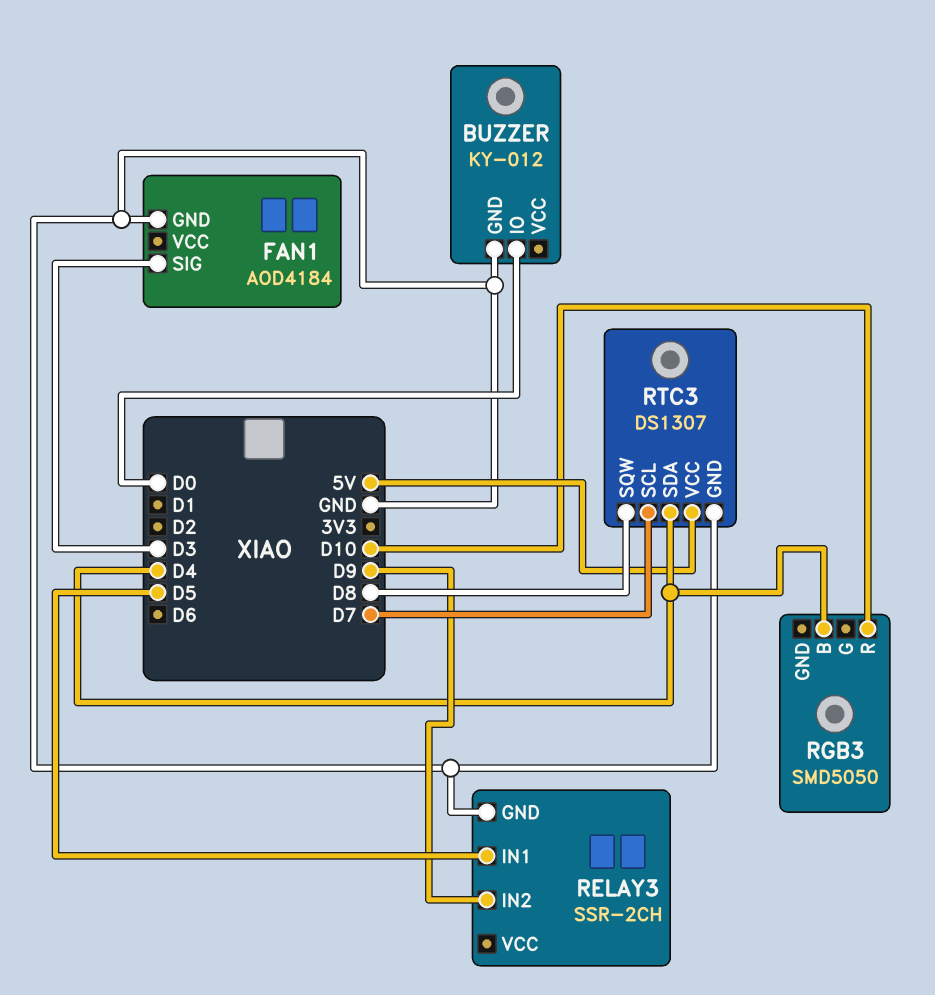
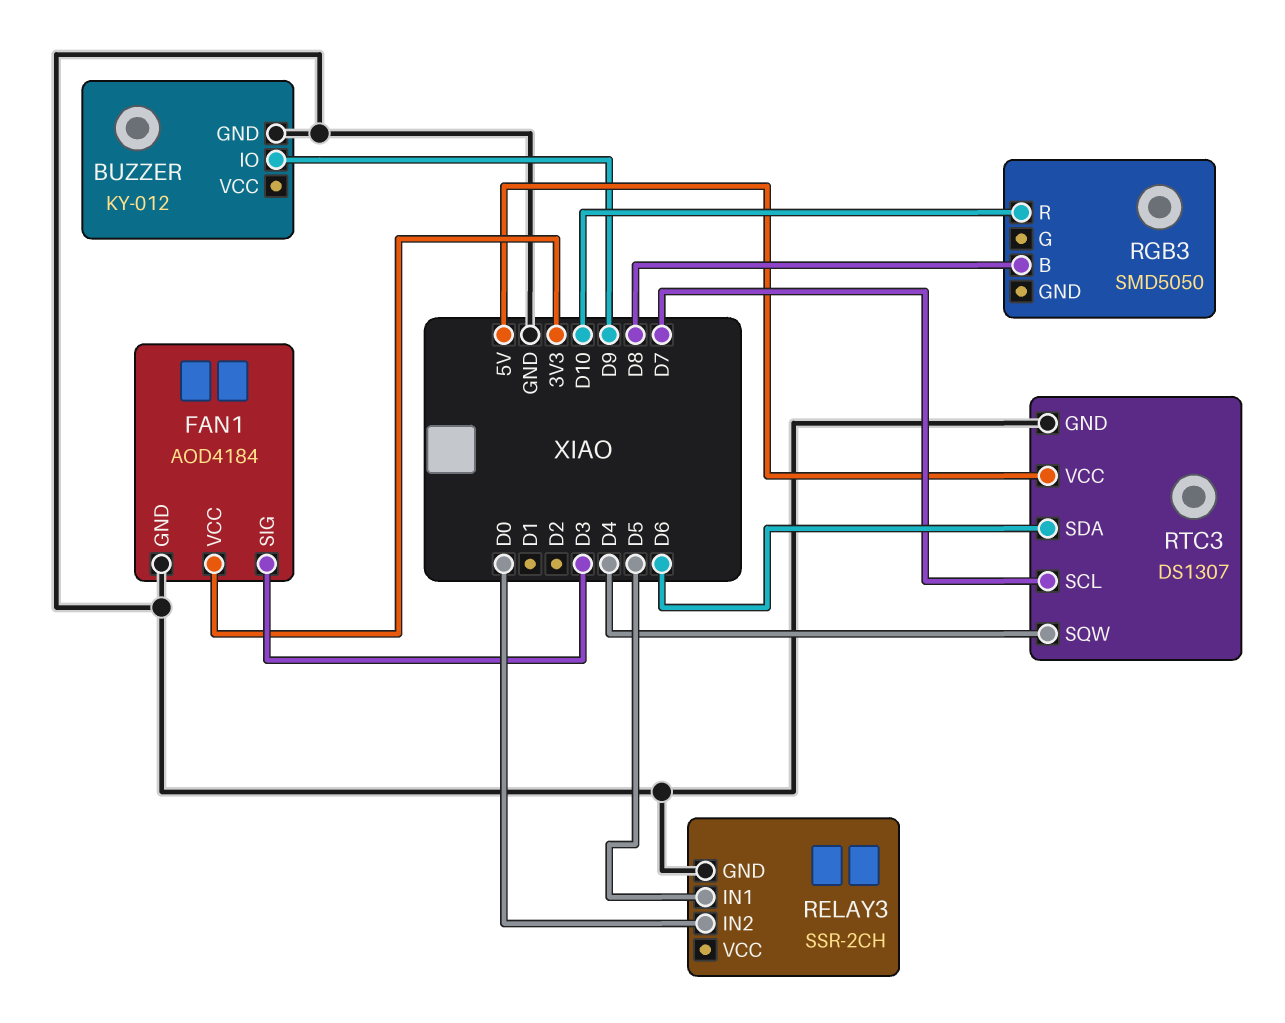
BUZZER pin IO: D0 -> D9
FAN1 pin VCC: none -> 3V3
RELAY3 pin IN2: D9 -> D0
RGB3 pin B: D4 -> D8
RTC3 pin SDA: D4 -> D6
RTC3 pin SQW: D8 -> D4

